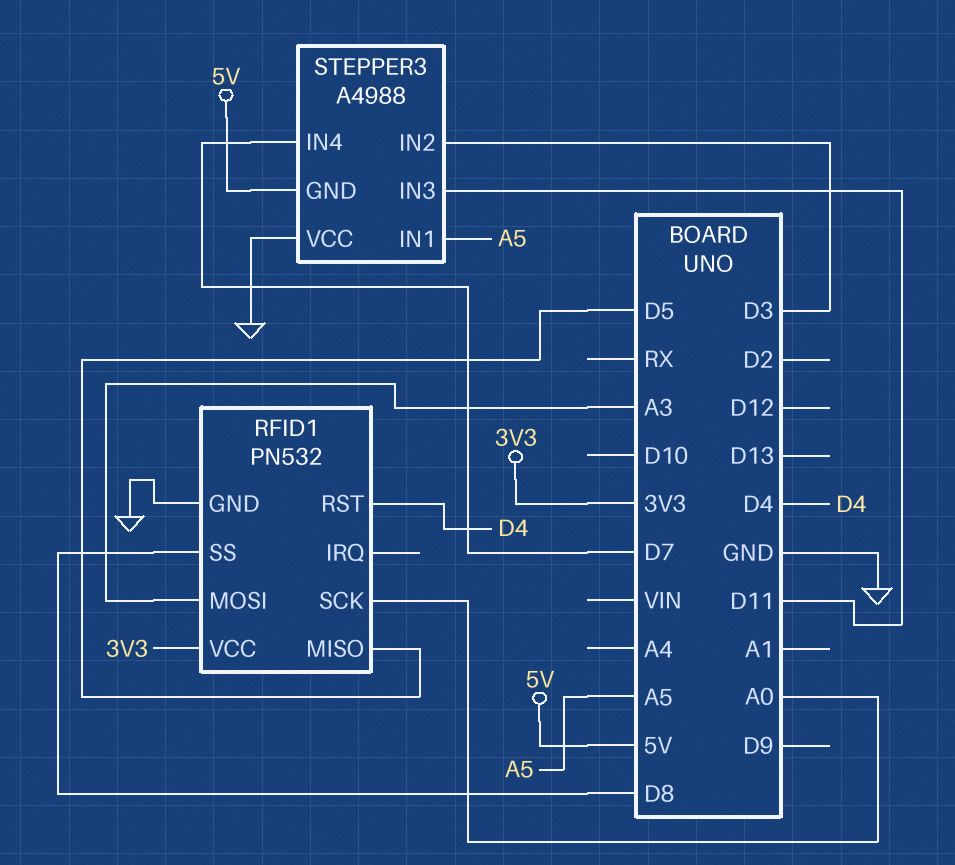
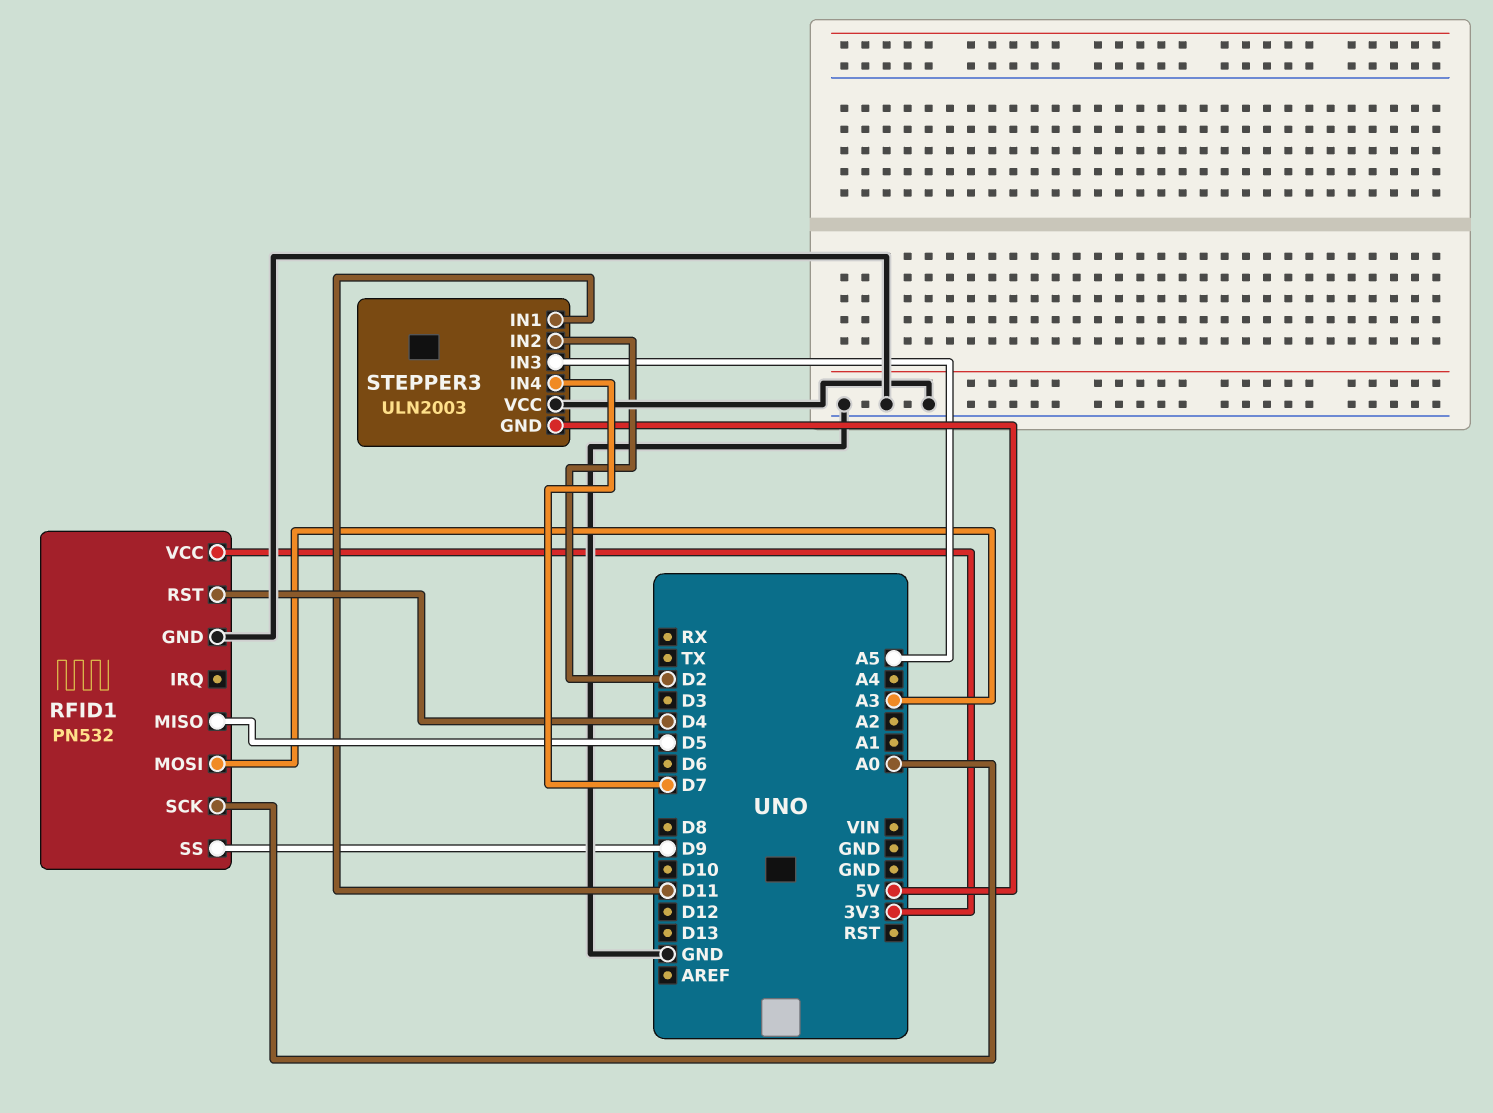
RFID1 pin SS: D8 -> D9
STEPPER3: A4988 -> ULN2003
STEPPER3 pin IN1: A5 -> D11
STEPPER3 pin IN2: D3 -> D2
STEPPER3 pin IN3: D11 -> A5

